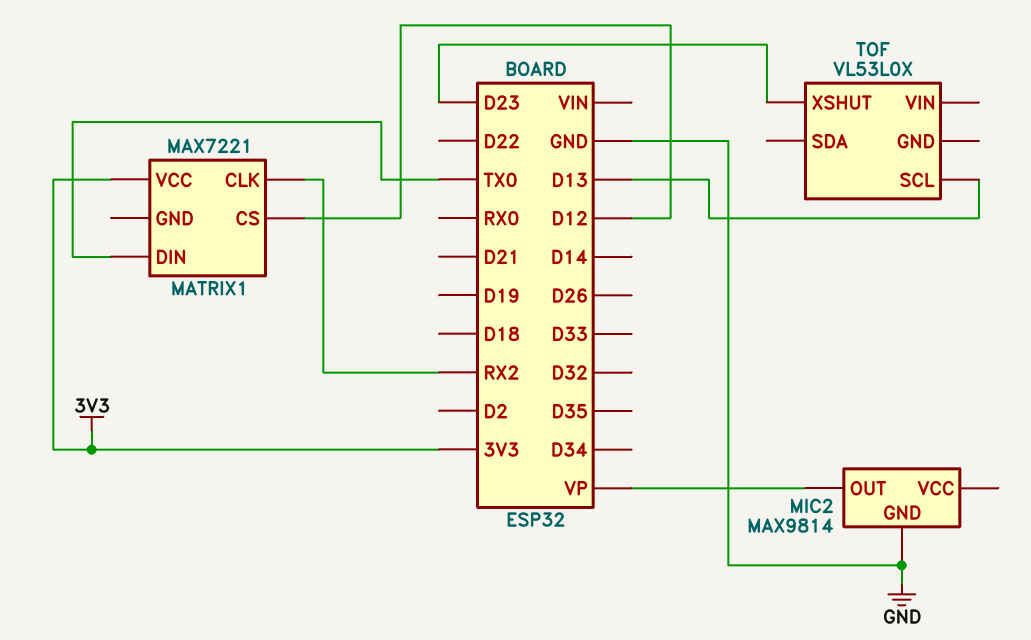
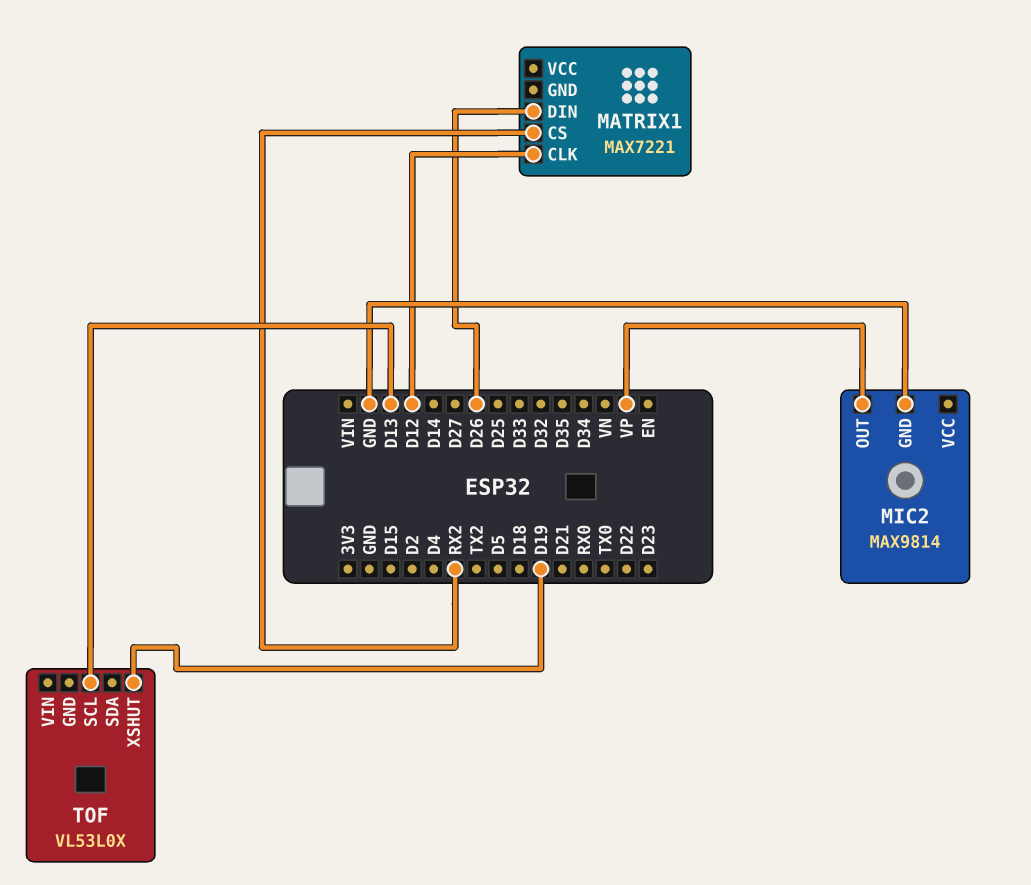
MATRIX1 pin CLK: RX2 -> D12
MATRIX1 pin CS: D12 -> RX2
MATRIX1 pin DIN: TX0 -> D26
MATRIX1 pin VCC: 3V3 -> none
TOF pin XSHUT: D23 -> D19

